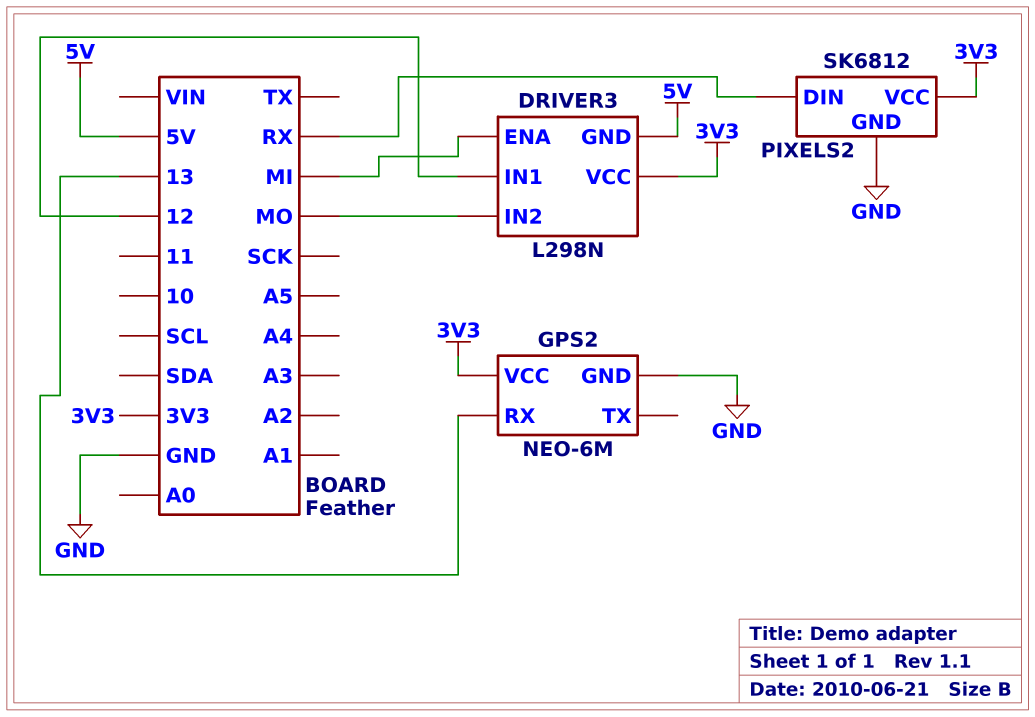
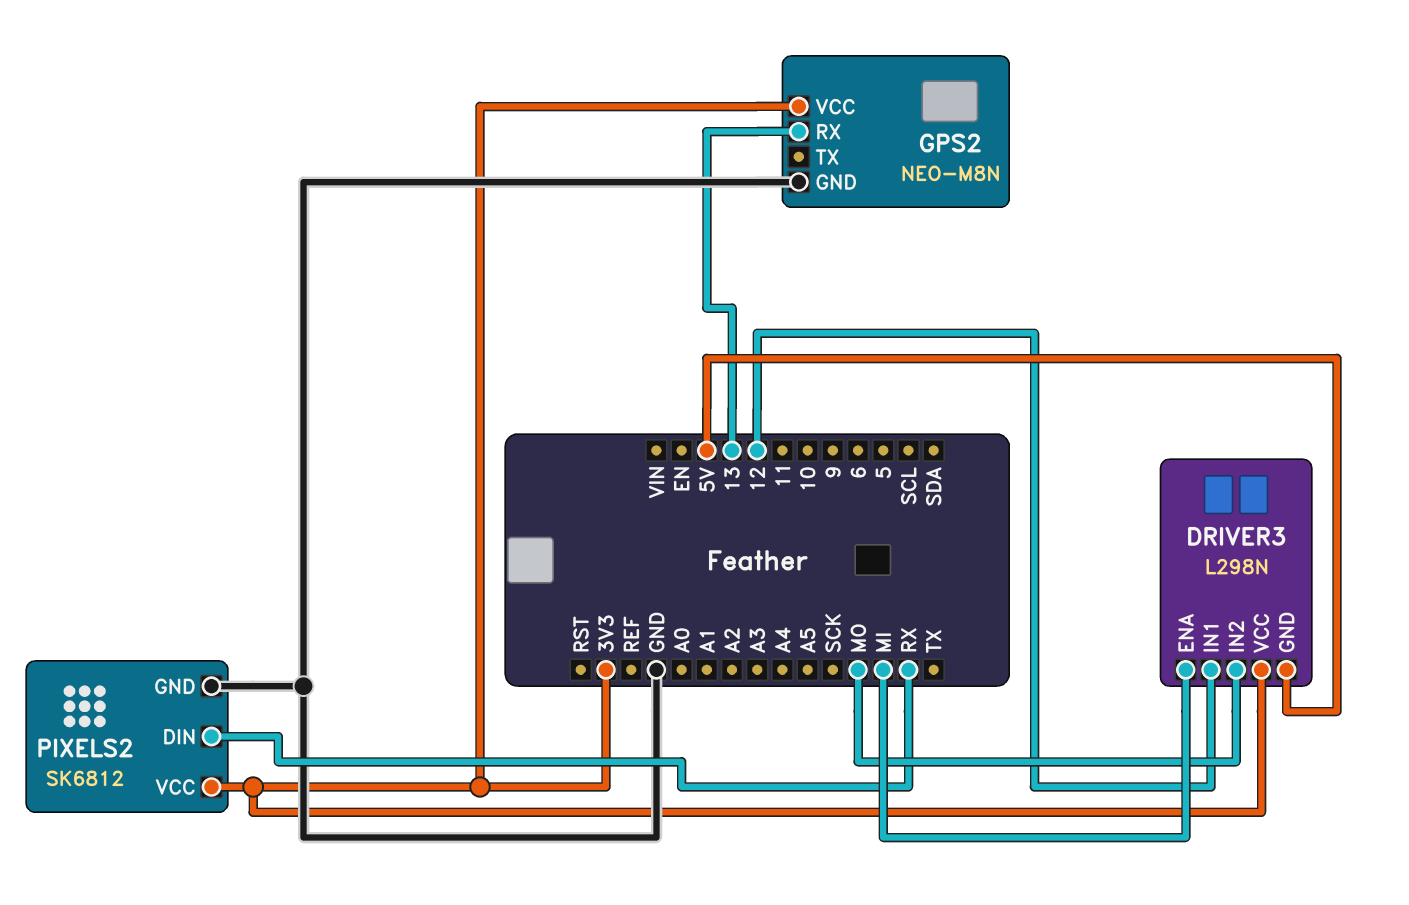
GPS2: NEO-6M -> NEO-M8N

